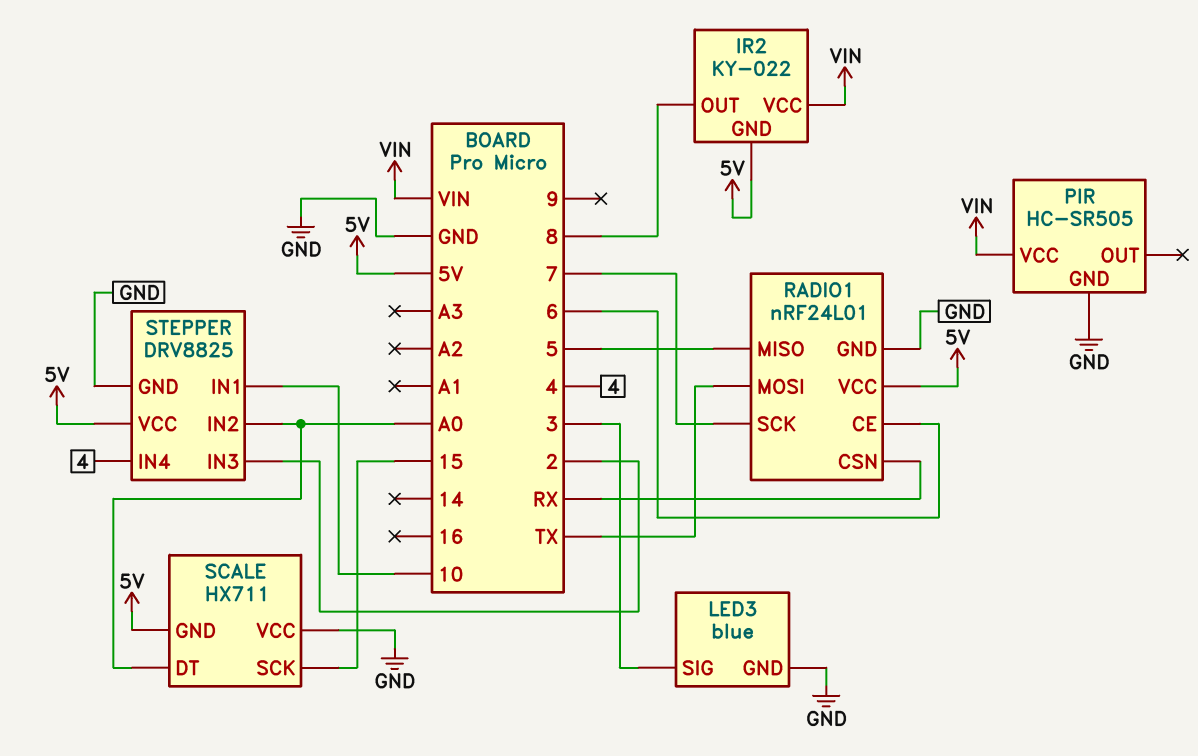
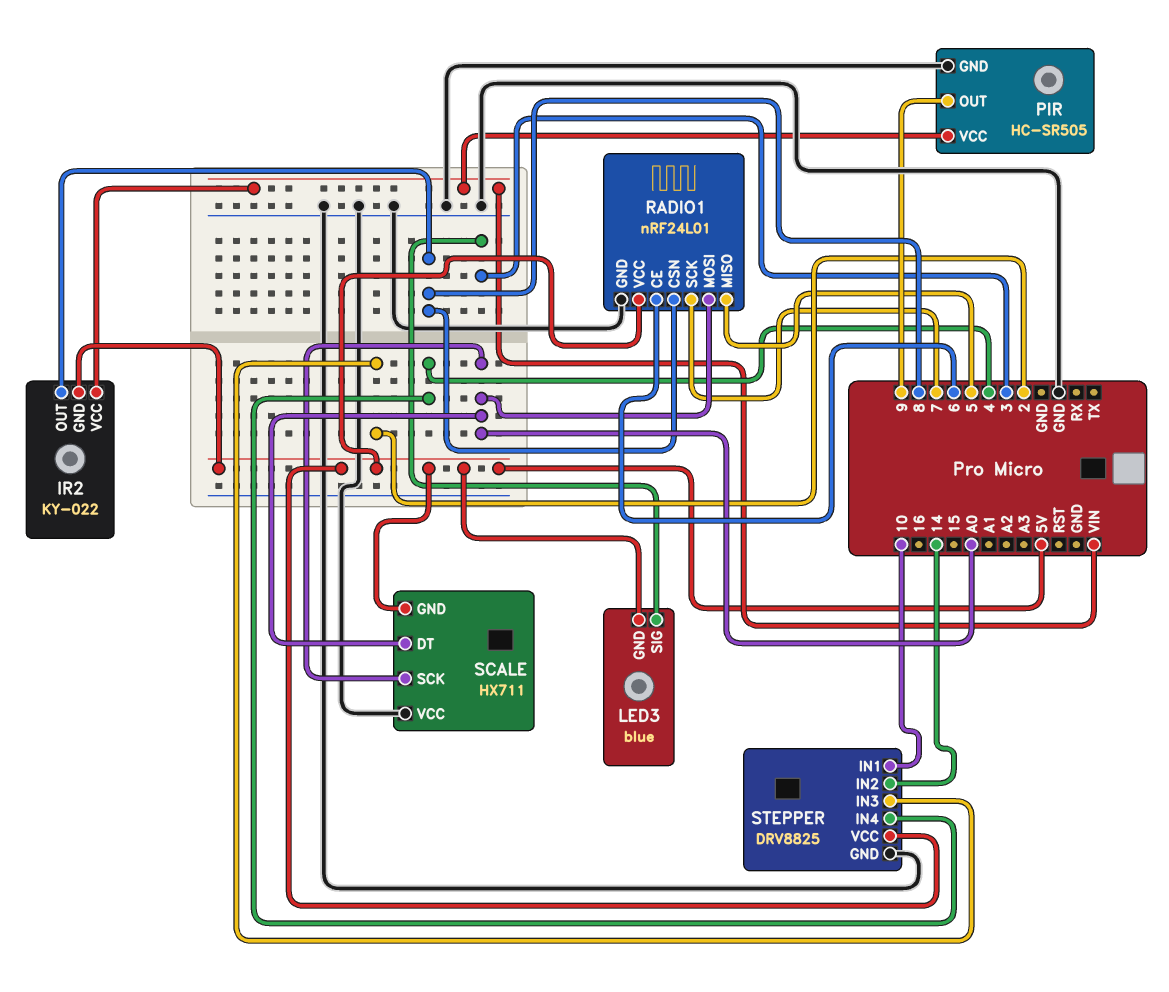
LED3 pin GND: GND -> 5V
PIR pin OUT: none -> 9
RADIO1 pin CSN: RX -> 8
RADIO1 pin MOSI: TX -> A0
SCALE pin SCK: 15 -> A0
STEPPER pin IN2: A0 -> 14

